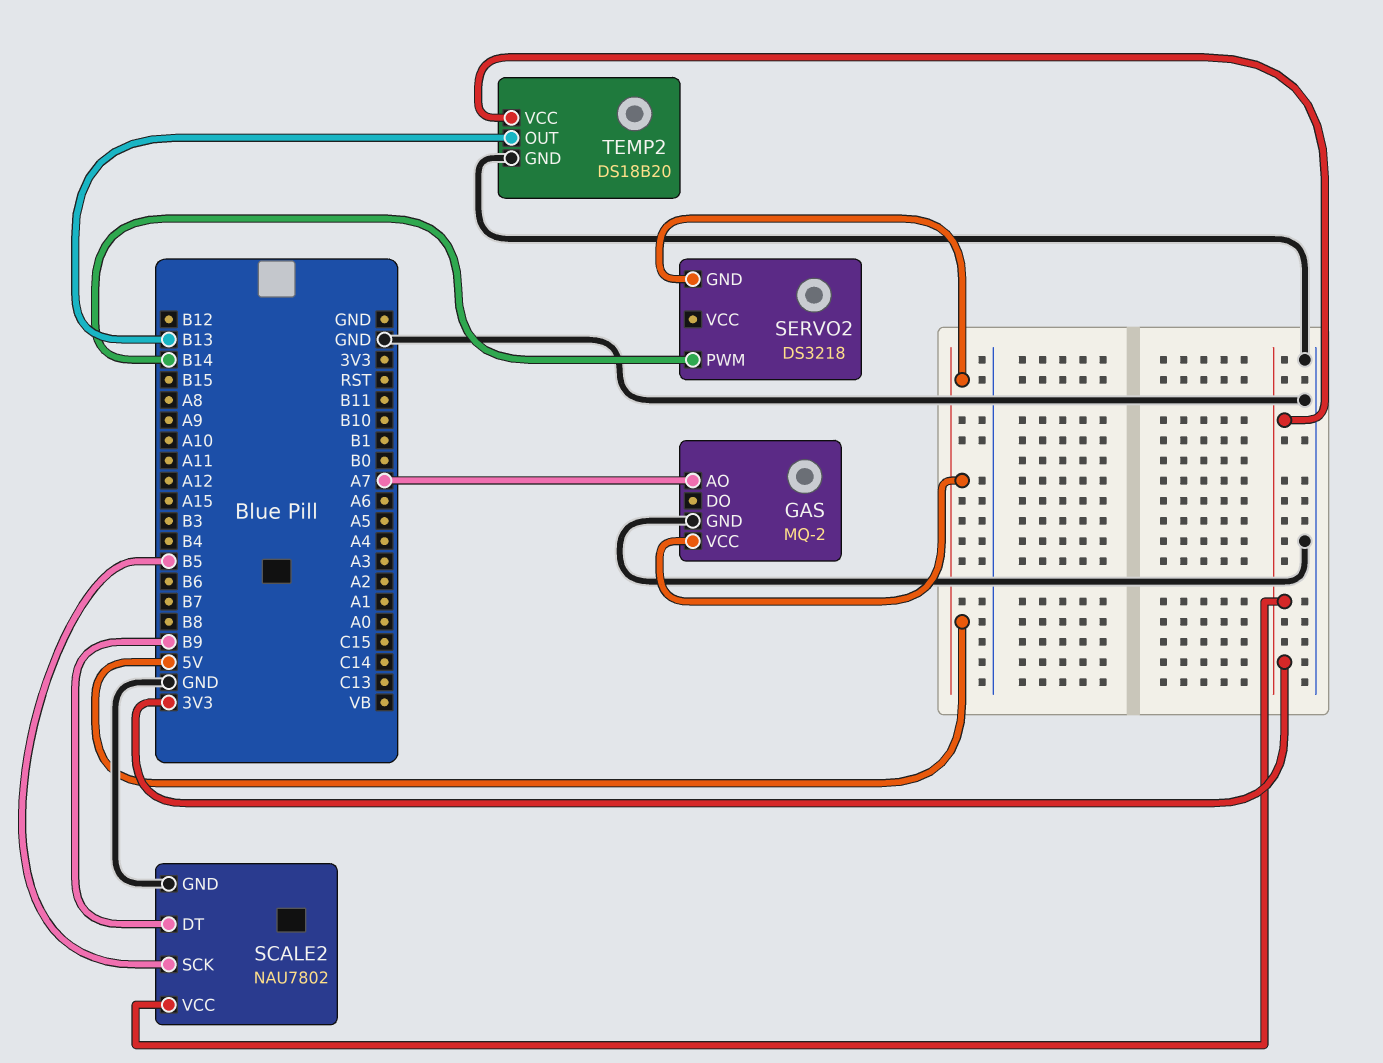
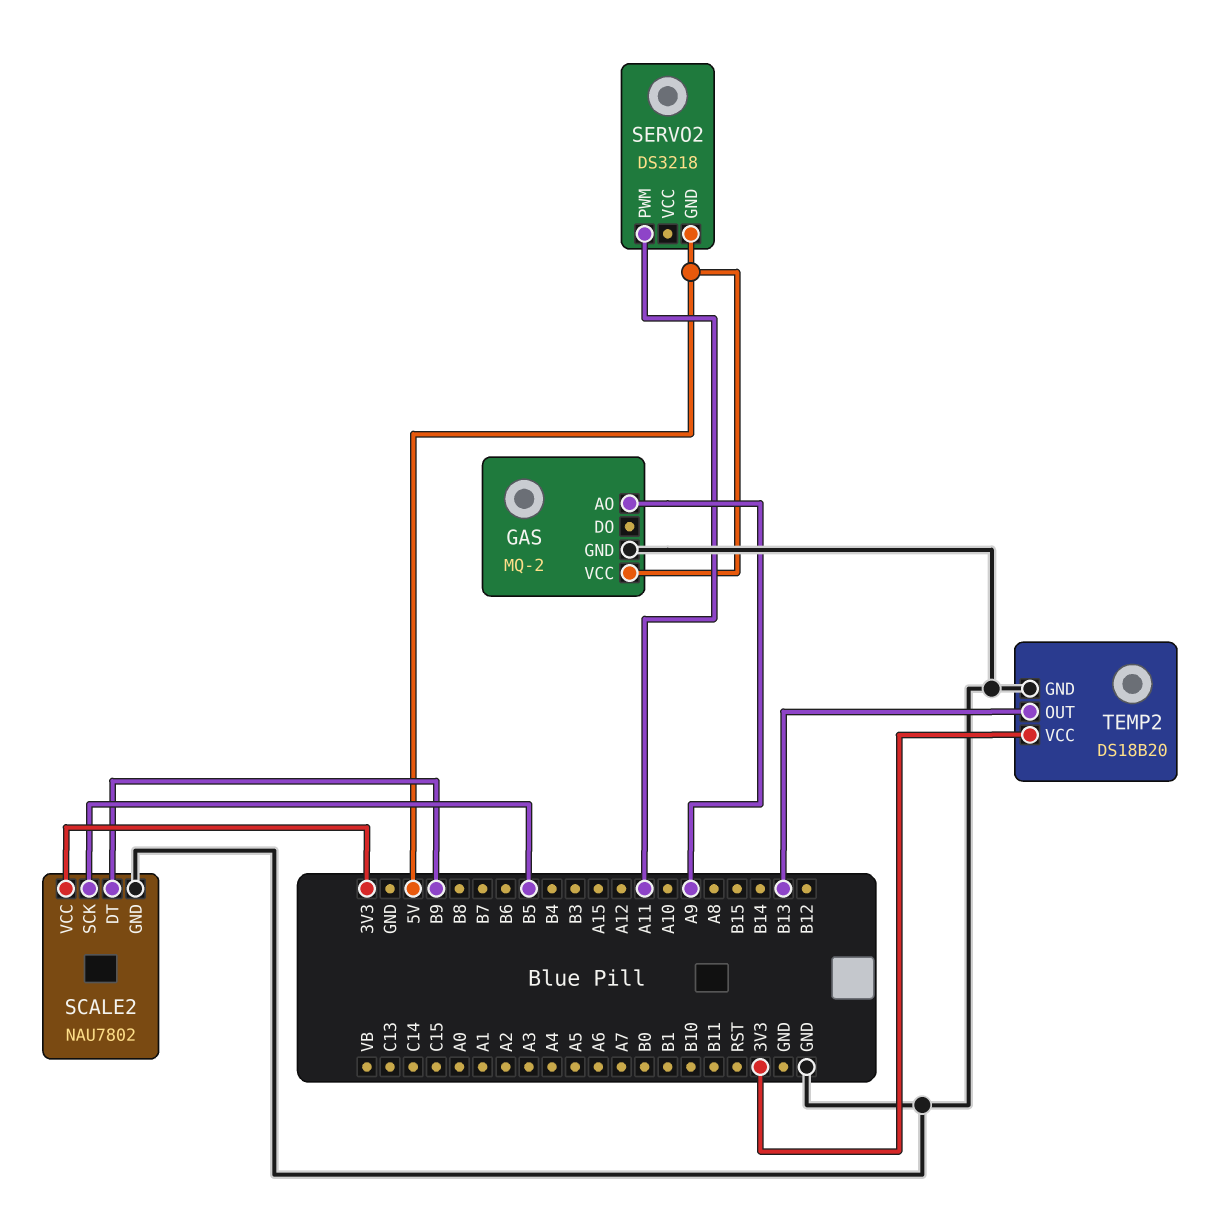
GAS pin AO: A7 -> A9
SERVO2 pin PWM: B14 -> A11

